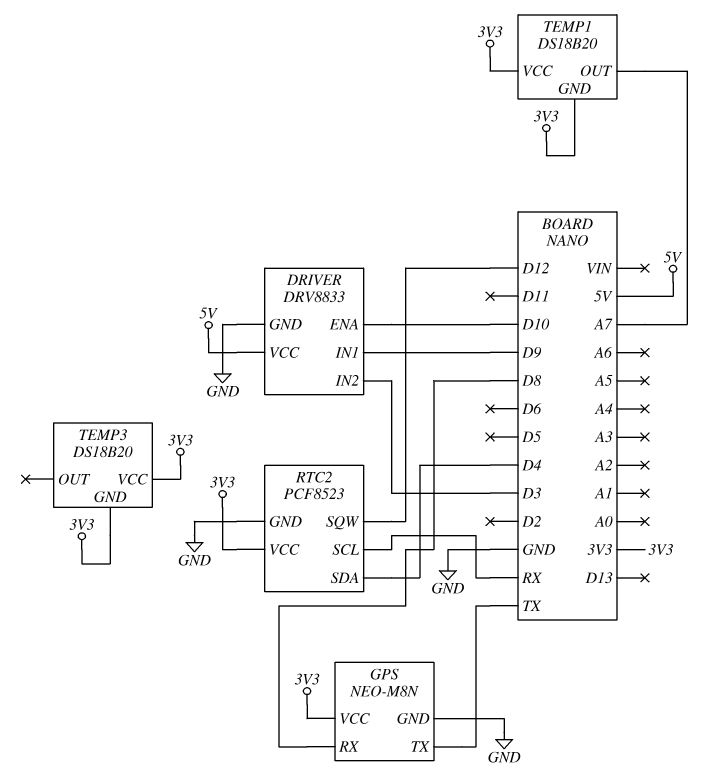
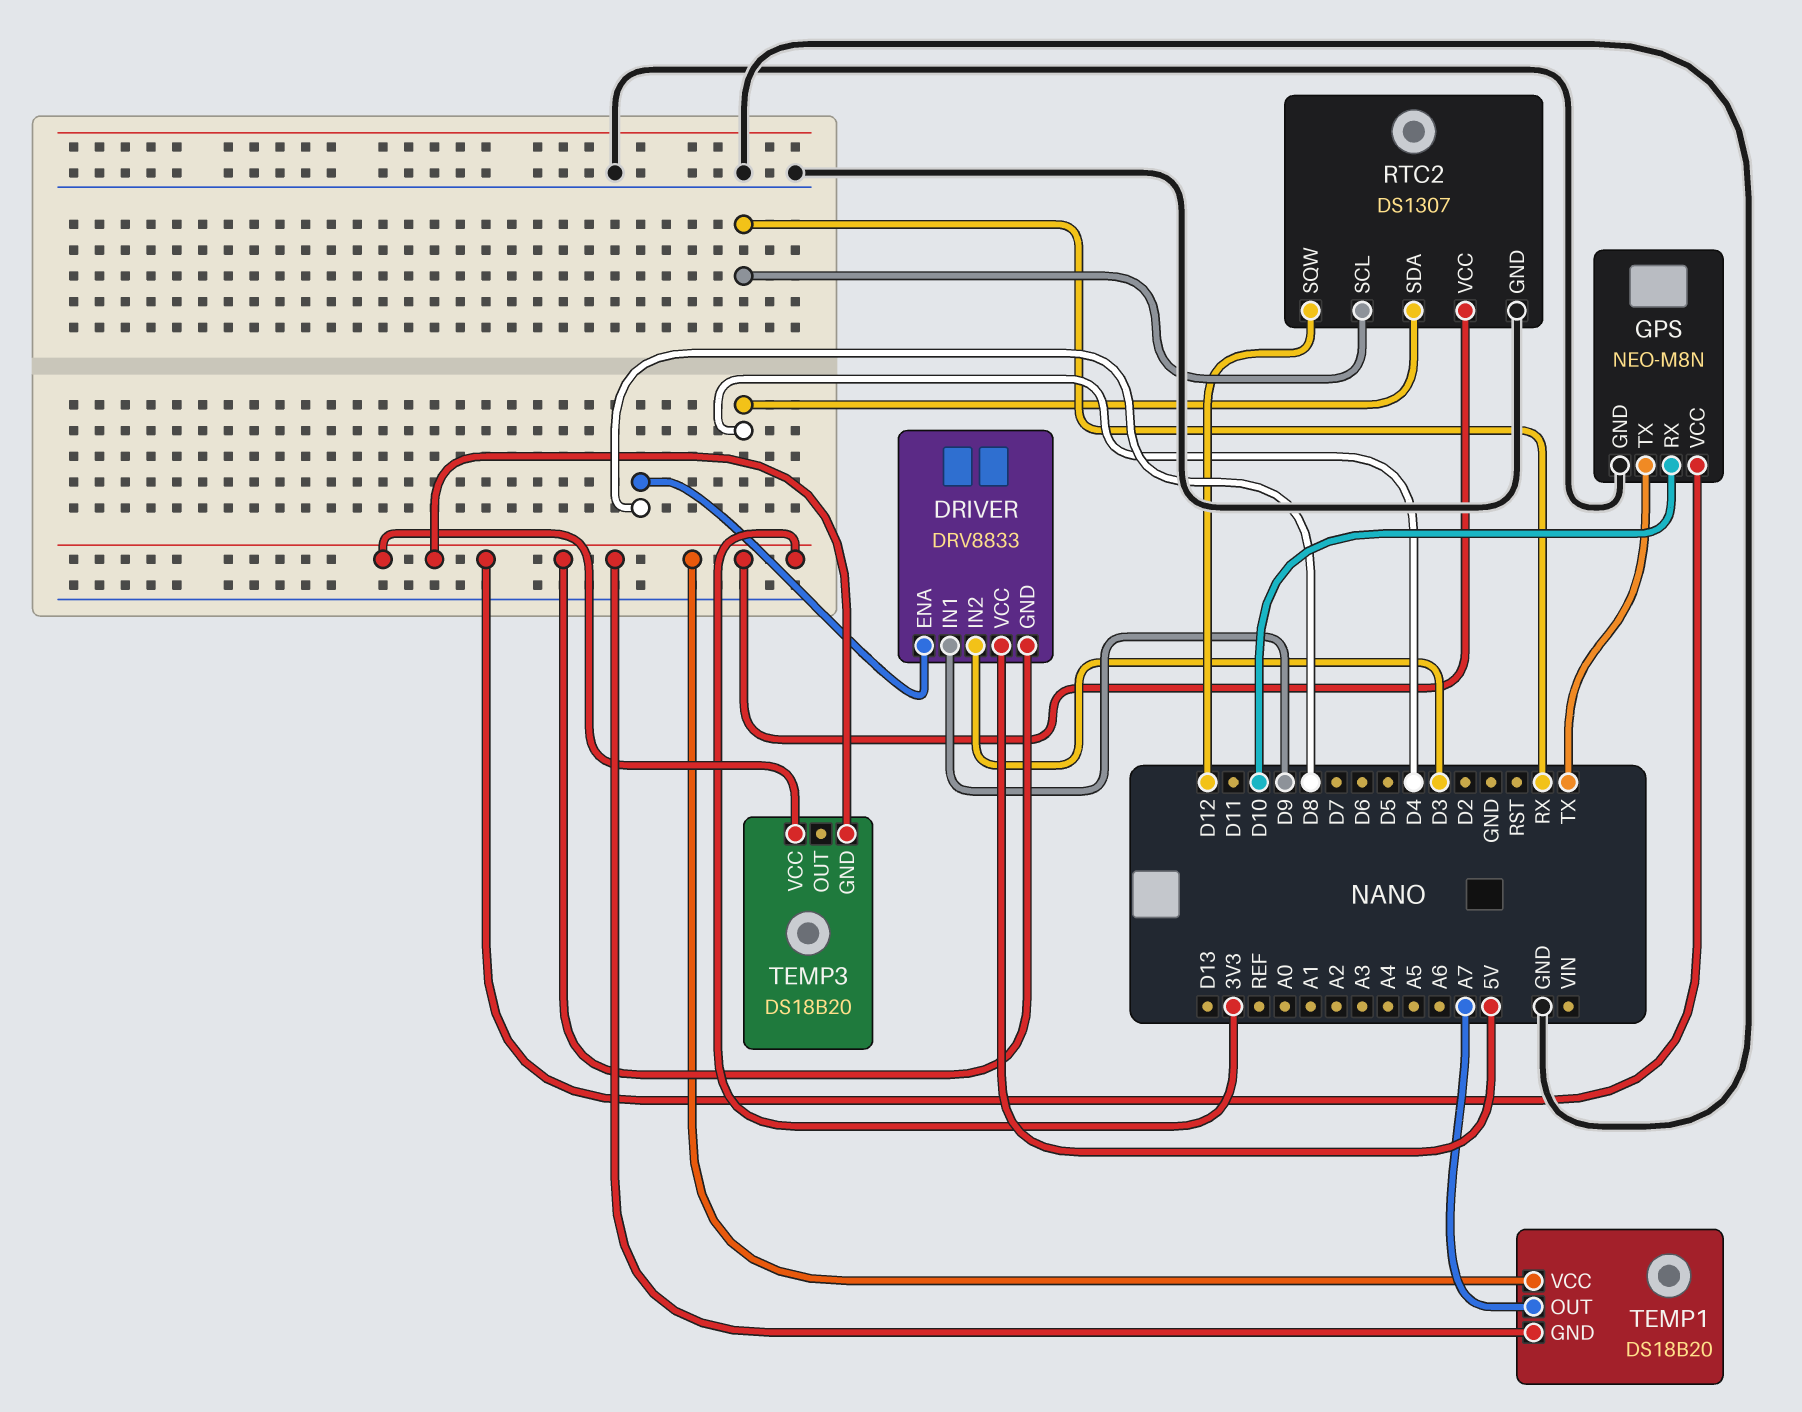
DRIVER pin ENA: D10 -> D8
DRIVER pin GND: GND -> 3V3
GPS pin RX: D8 -> D10
RTC2: PCF8523 -> DS1307

